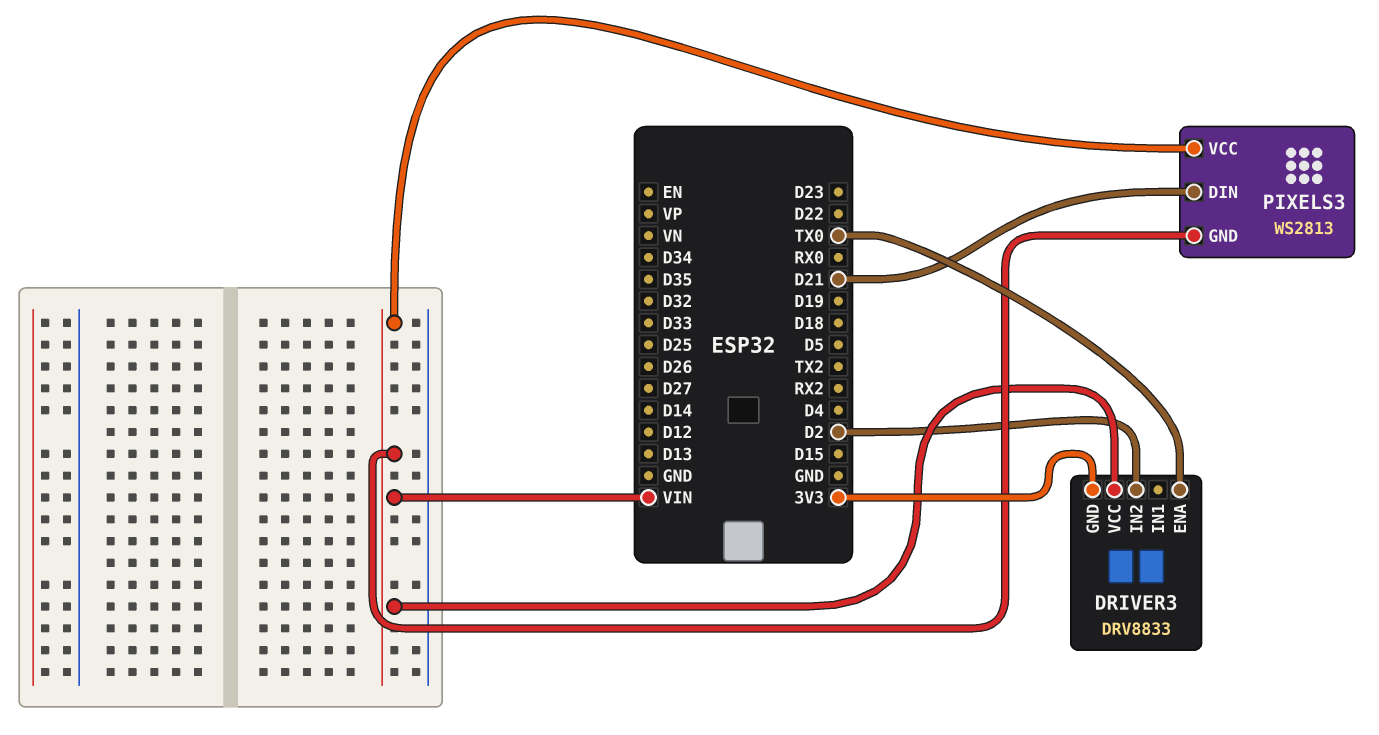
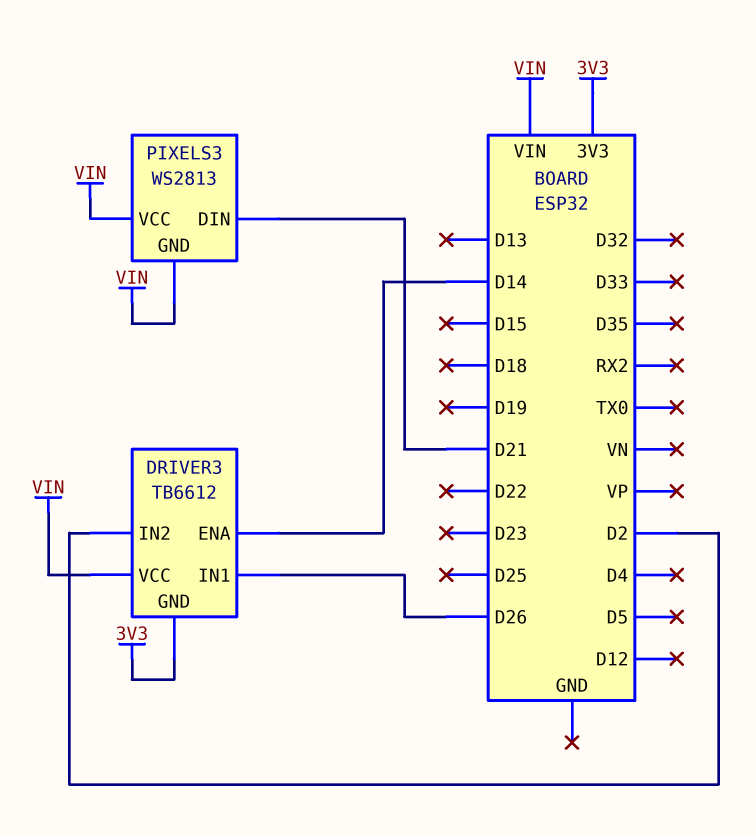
DRIVER3: DRV8833 -> TB6612
DRIVER3 pin ENA: TX0 -> D14
DRIVER3 pin IN1: none -> D26

